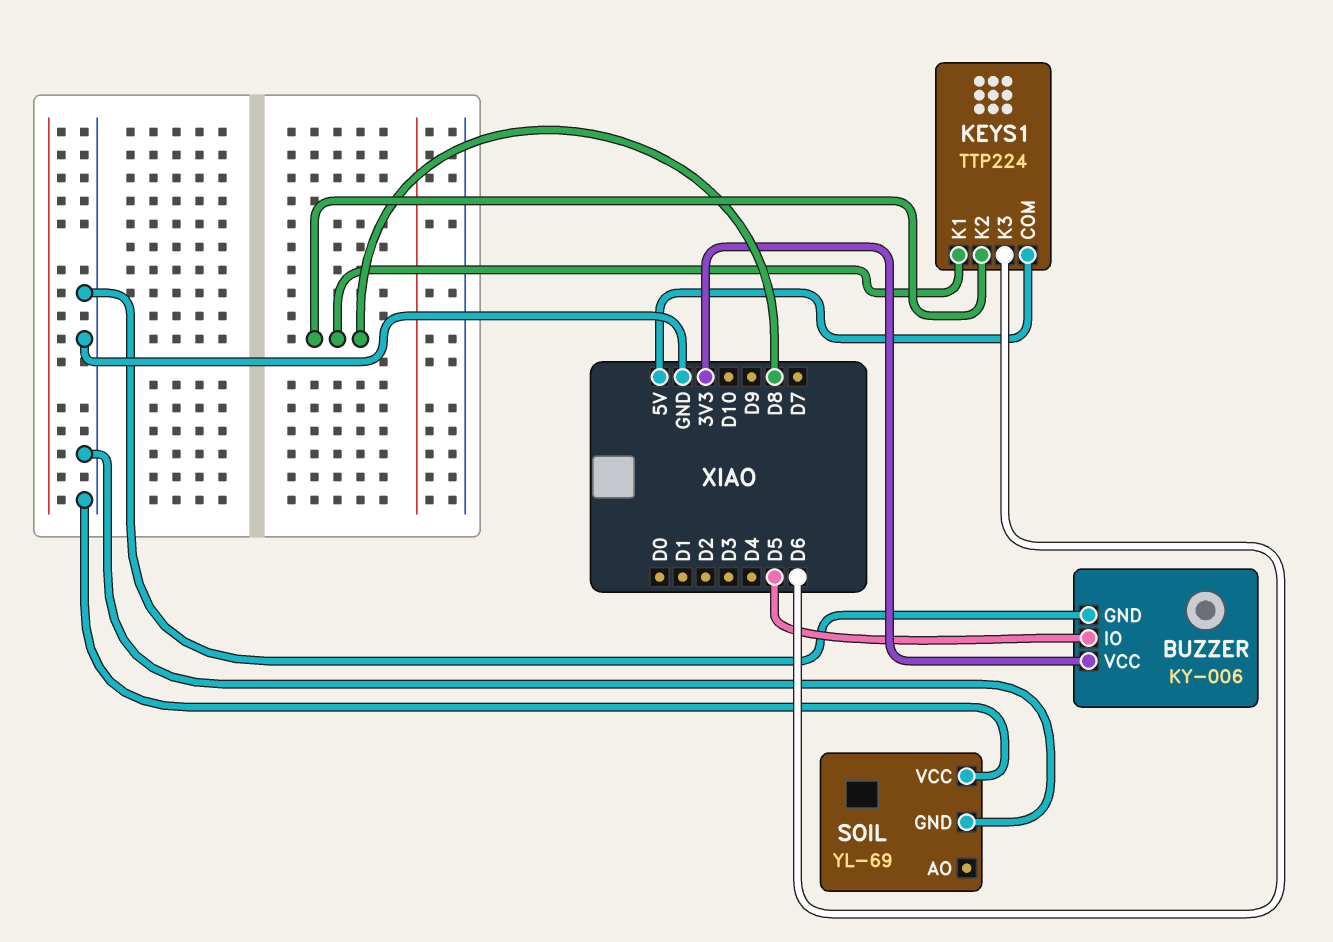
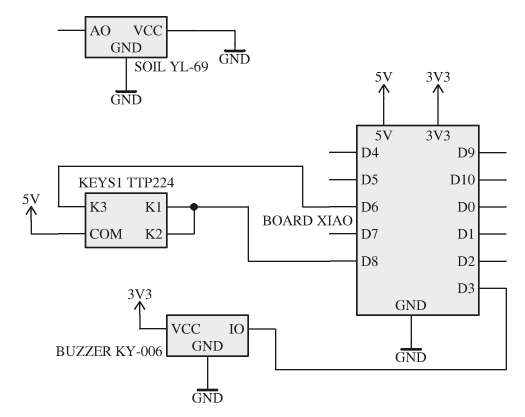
BUZZER pin IO: D5 -> D3

